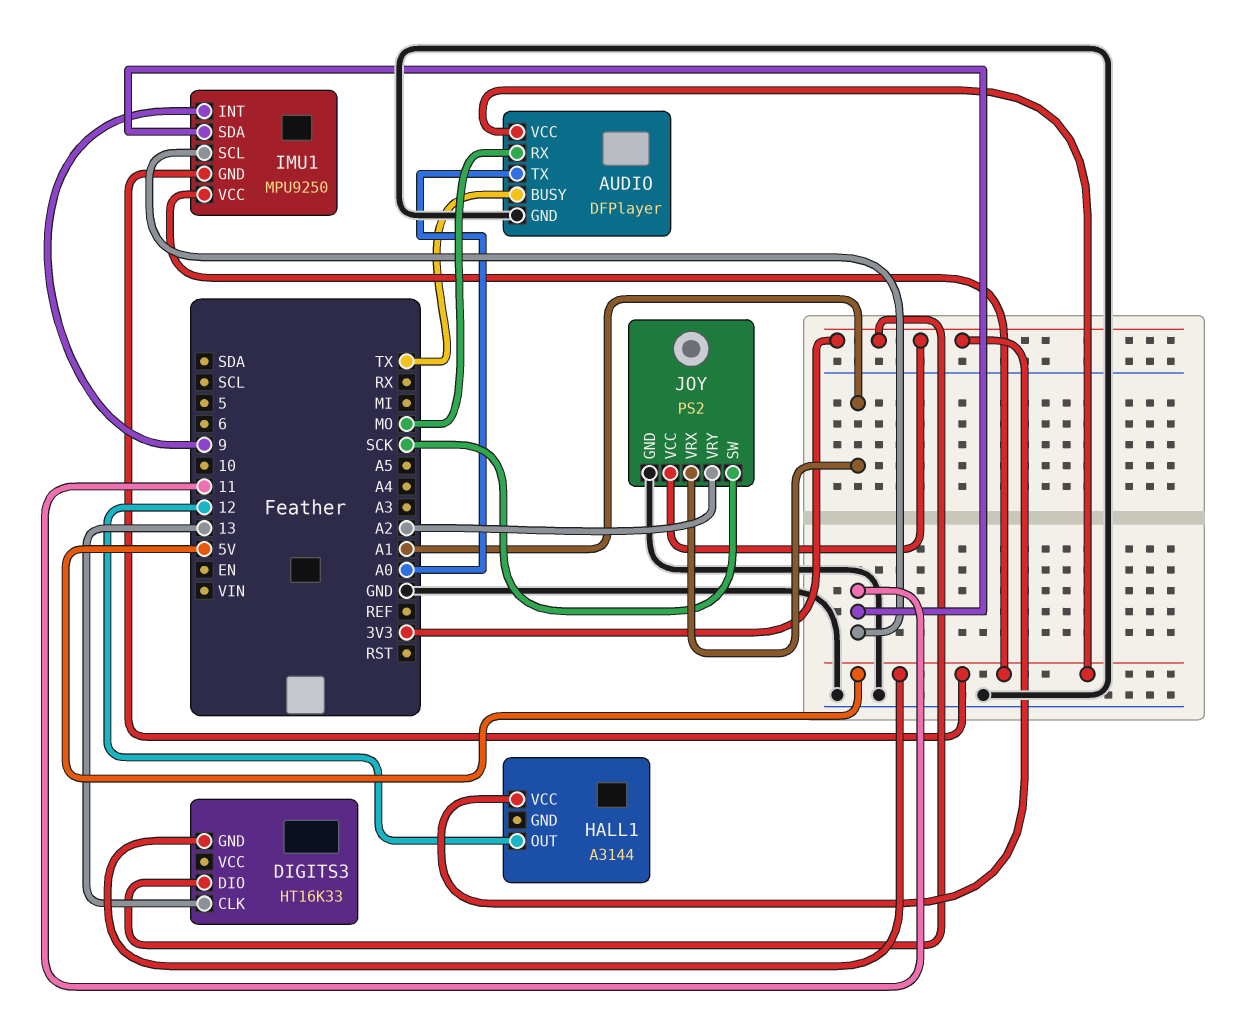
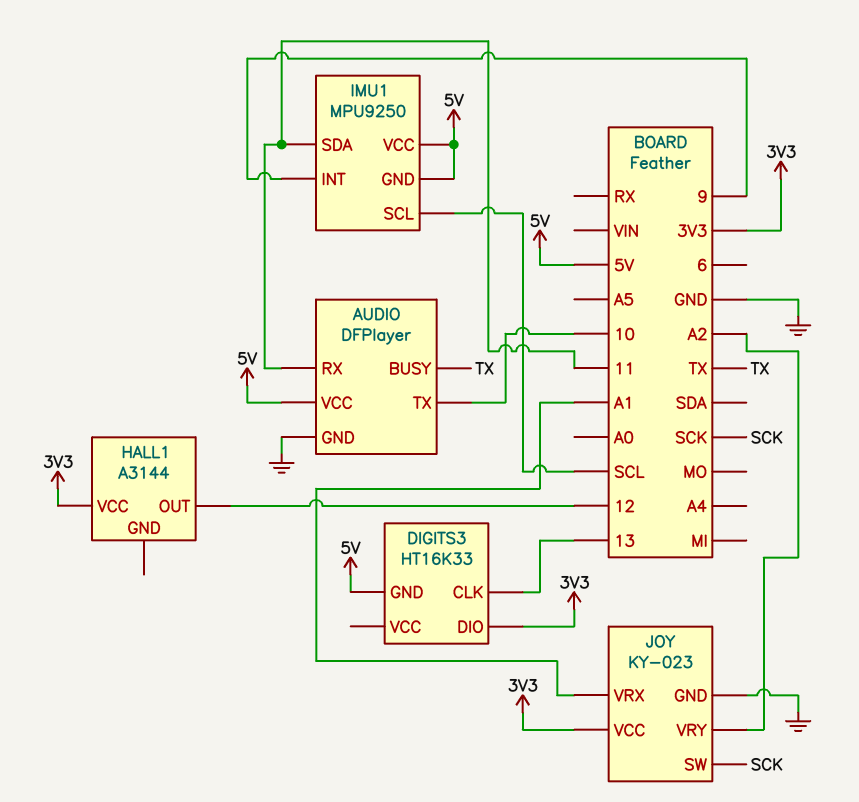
AUDIO pin RX: MO -> 11
AUDIO pin TX: A0 -> 10
IMU1 pin SCL: 11 -> SCL
JOY: PS2 -> KY-023

